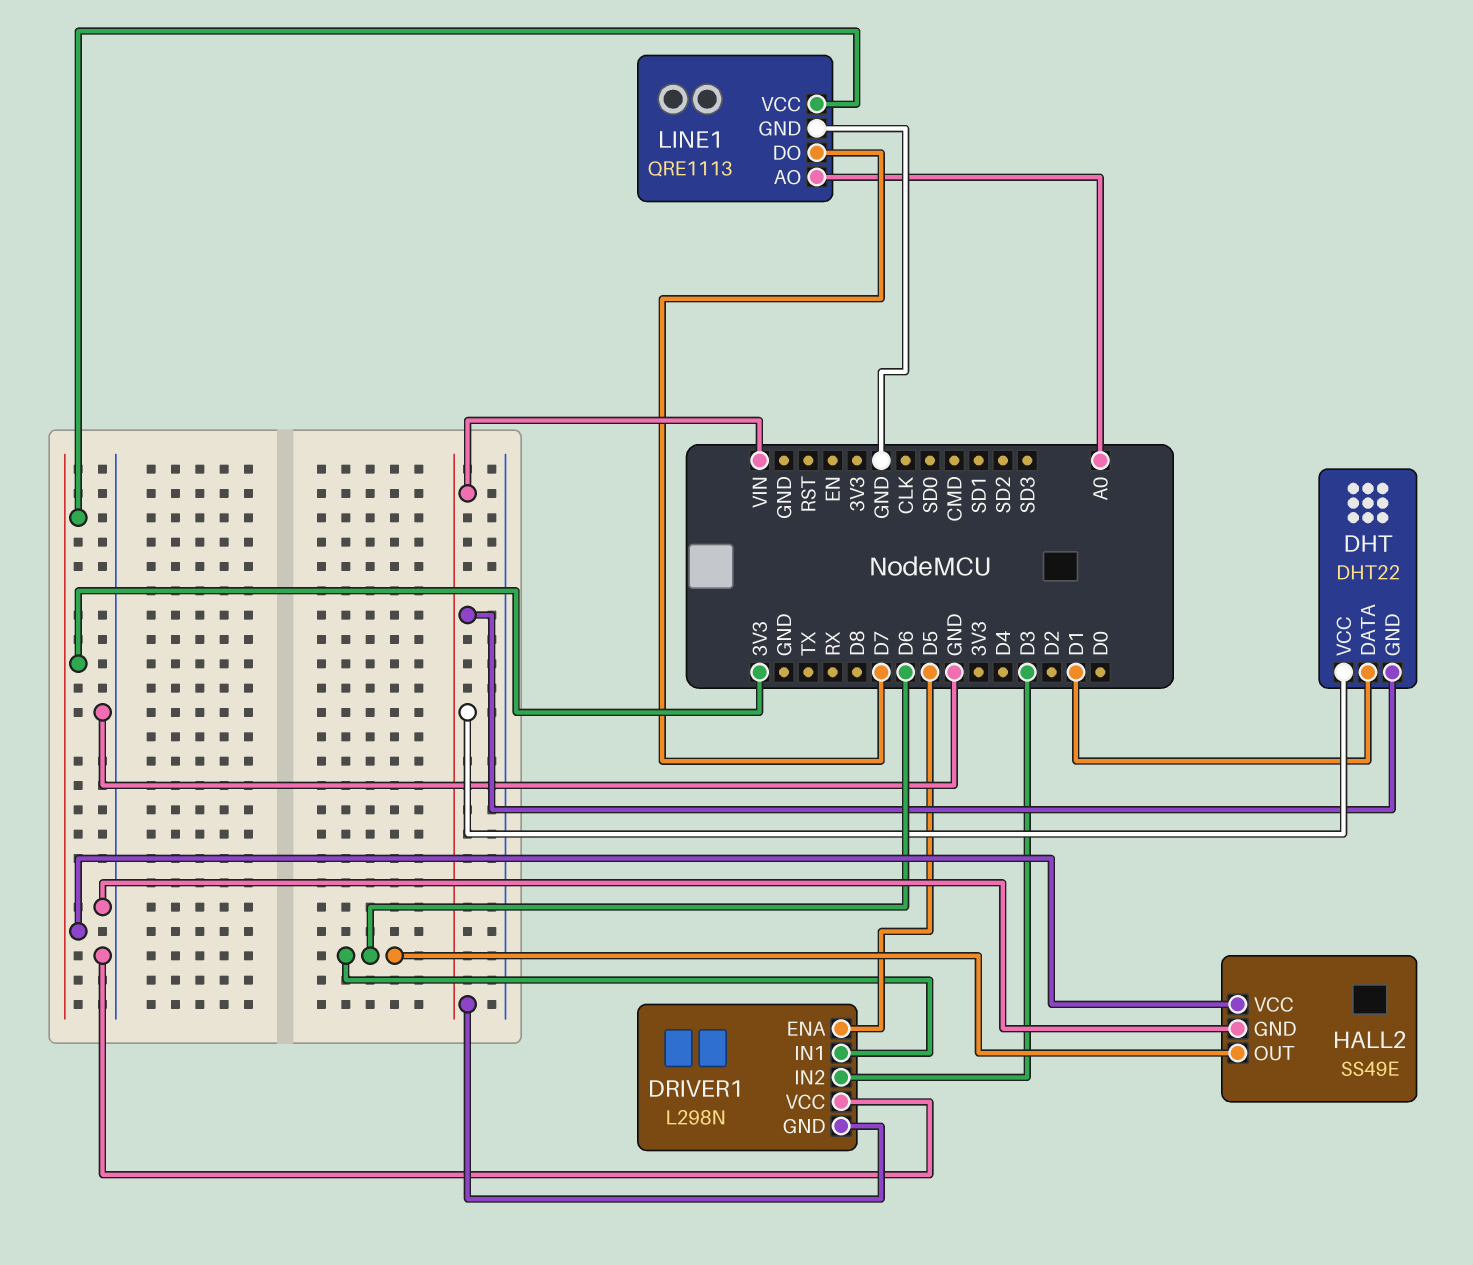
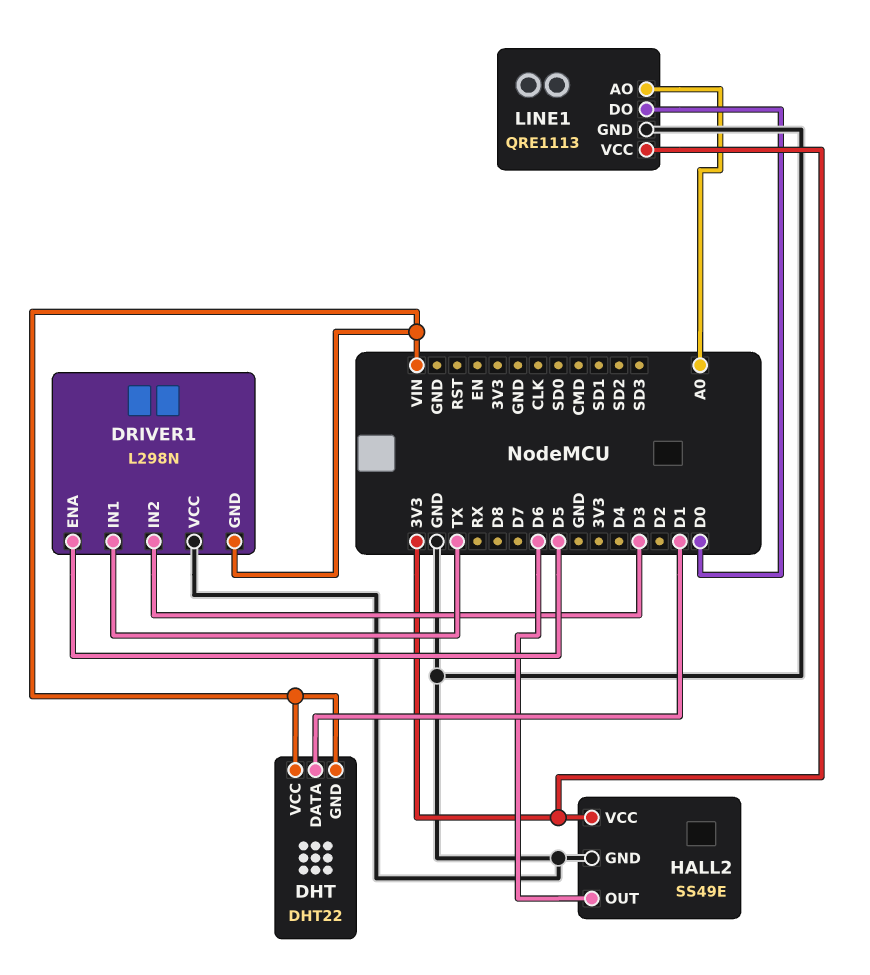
DRIVER1 pin IN1: D6 -> TX
LINE1 pin DO: D7 -> D0

